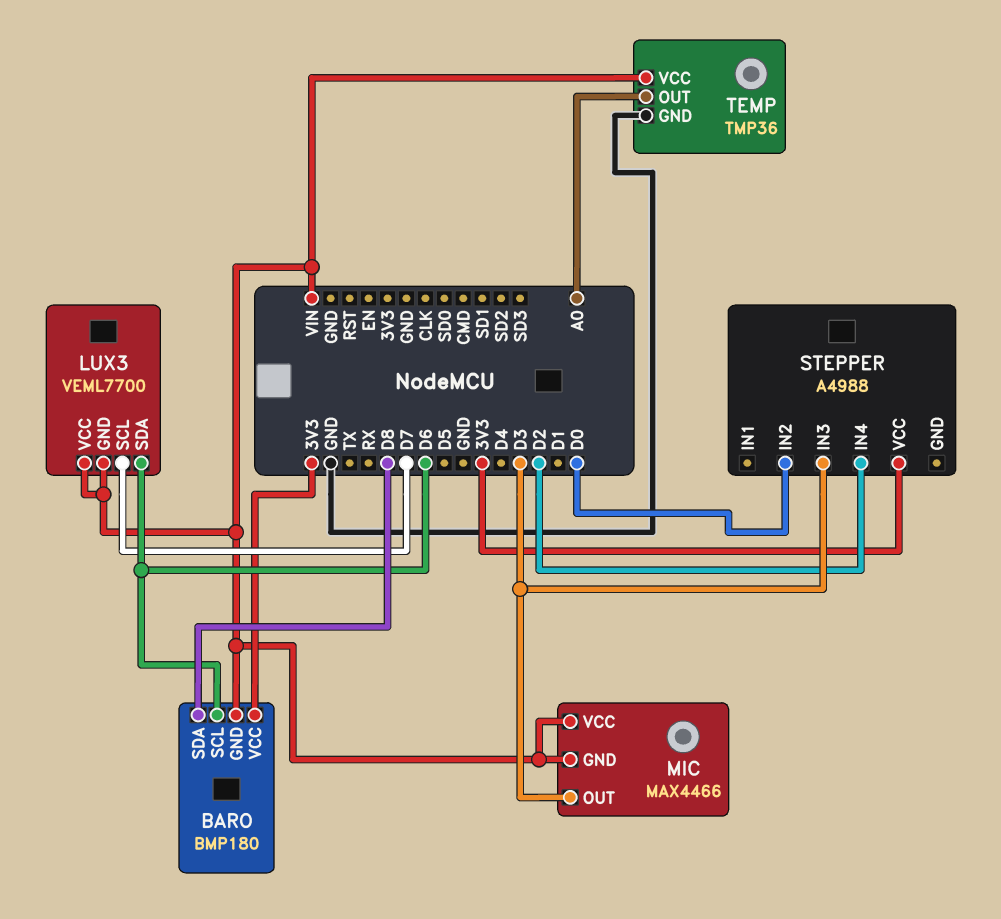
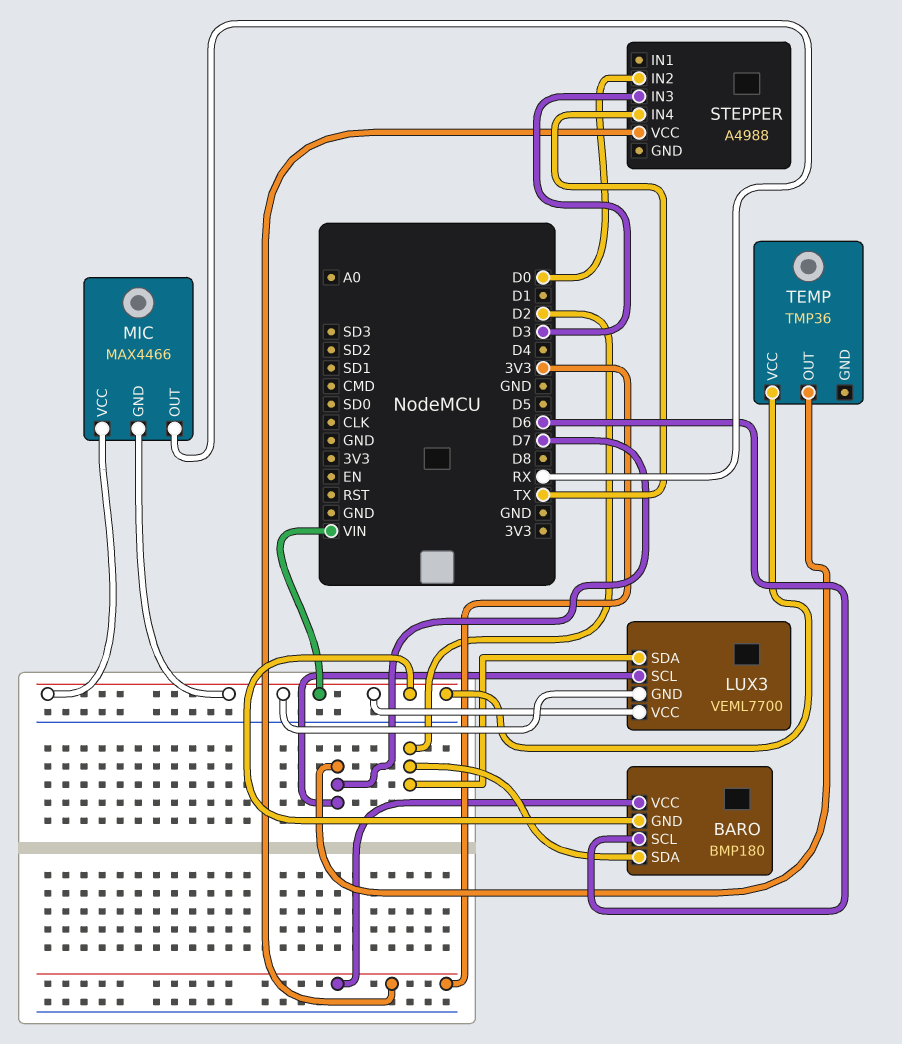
BARO pin SDA: D8 -> D2
LUX3 pin SDA: D6 -> D2
MIC pin OUT: D3 -> RX
STEPPER pin IN4: D2 -> TX
TEMP pin GND: GND -> none
TEMP pin OUT: A0 -> D7

